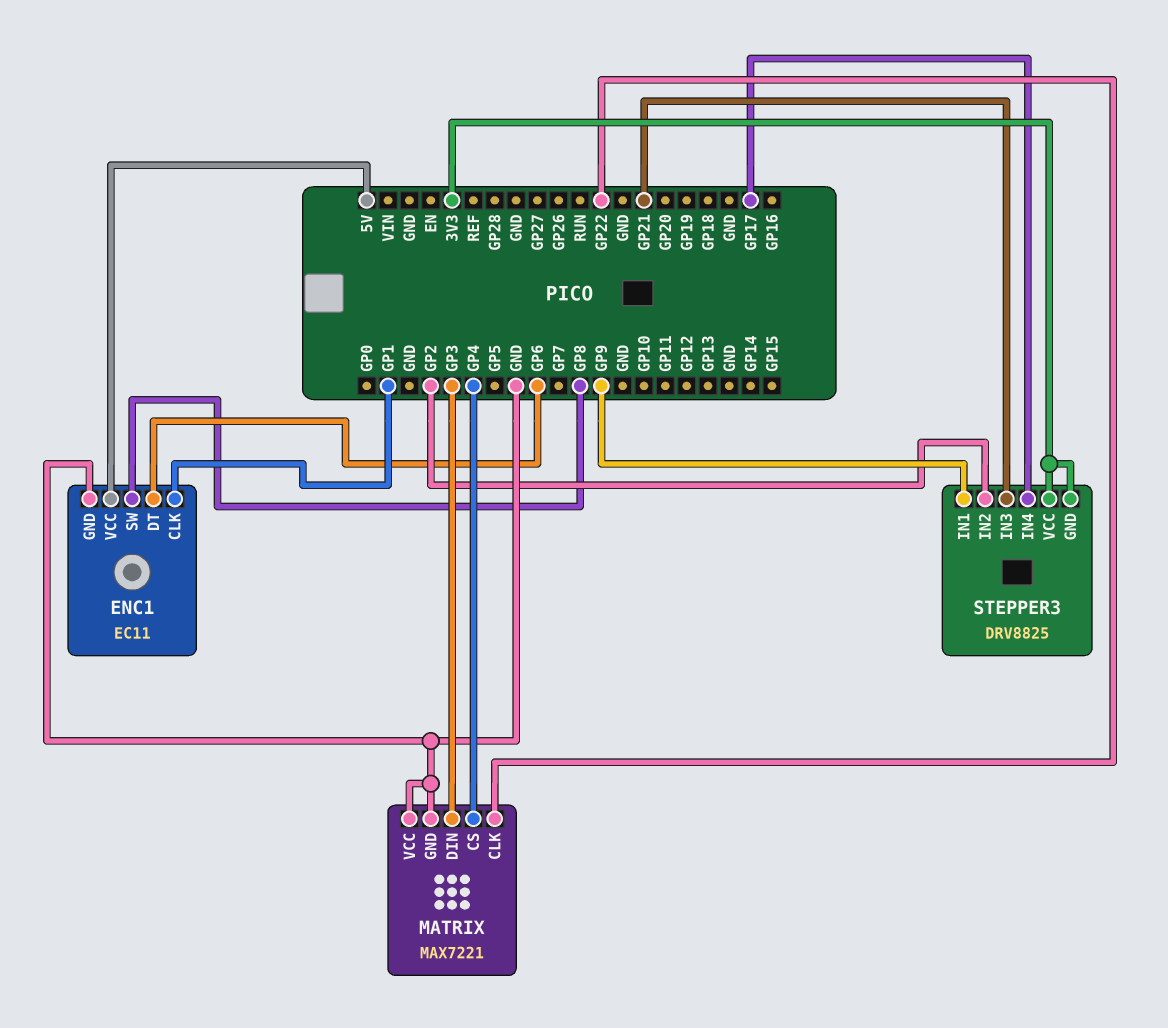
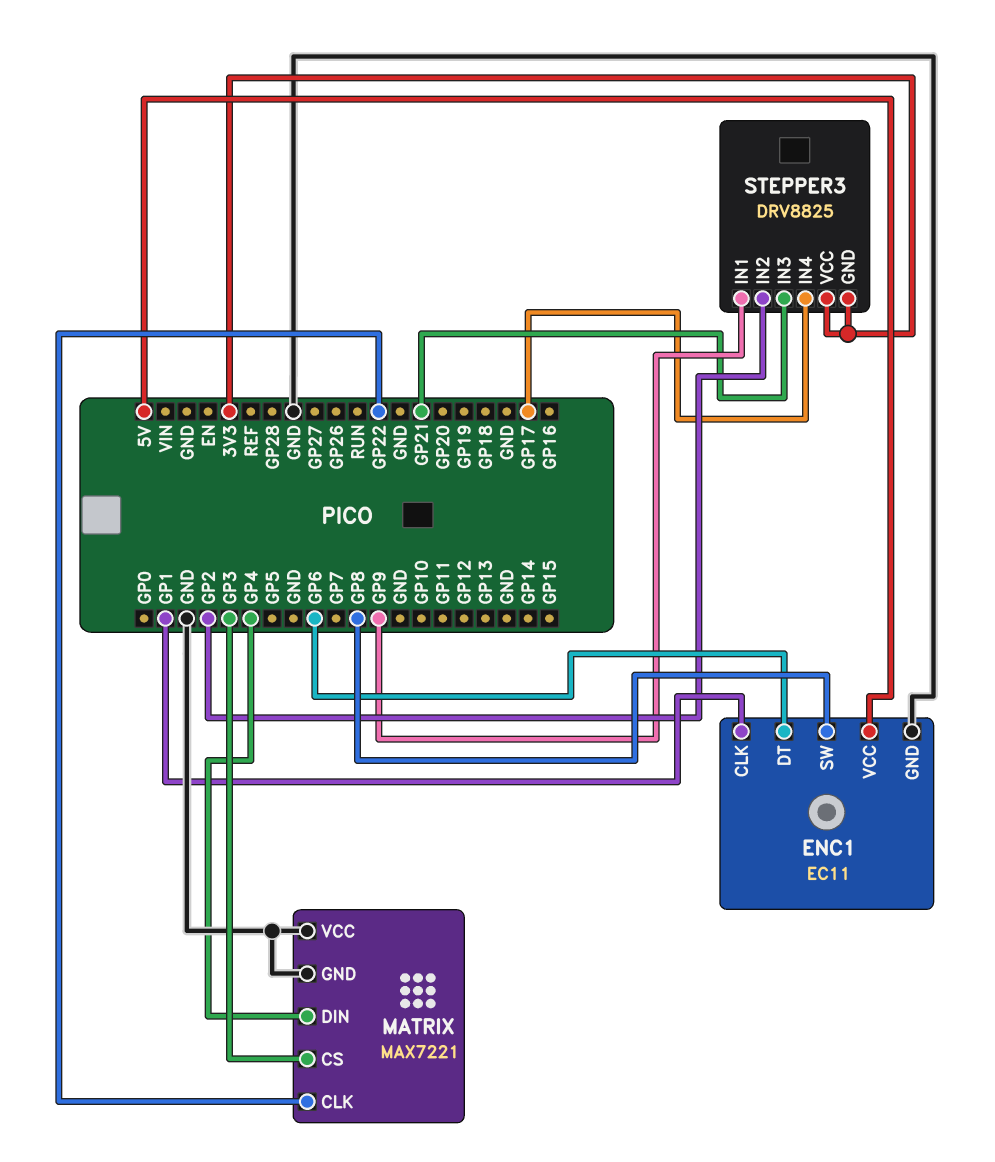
MATRIX pin CS: GP4 -> GP3
MATRIX pin DIN: GP3 -> GP4

